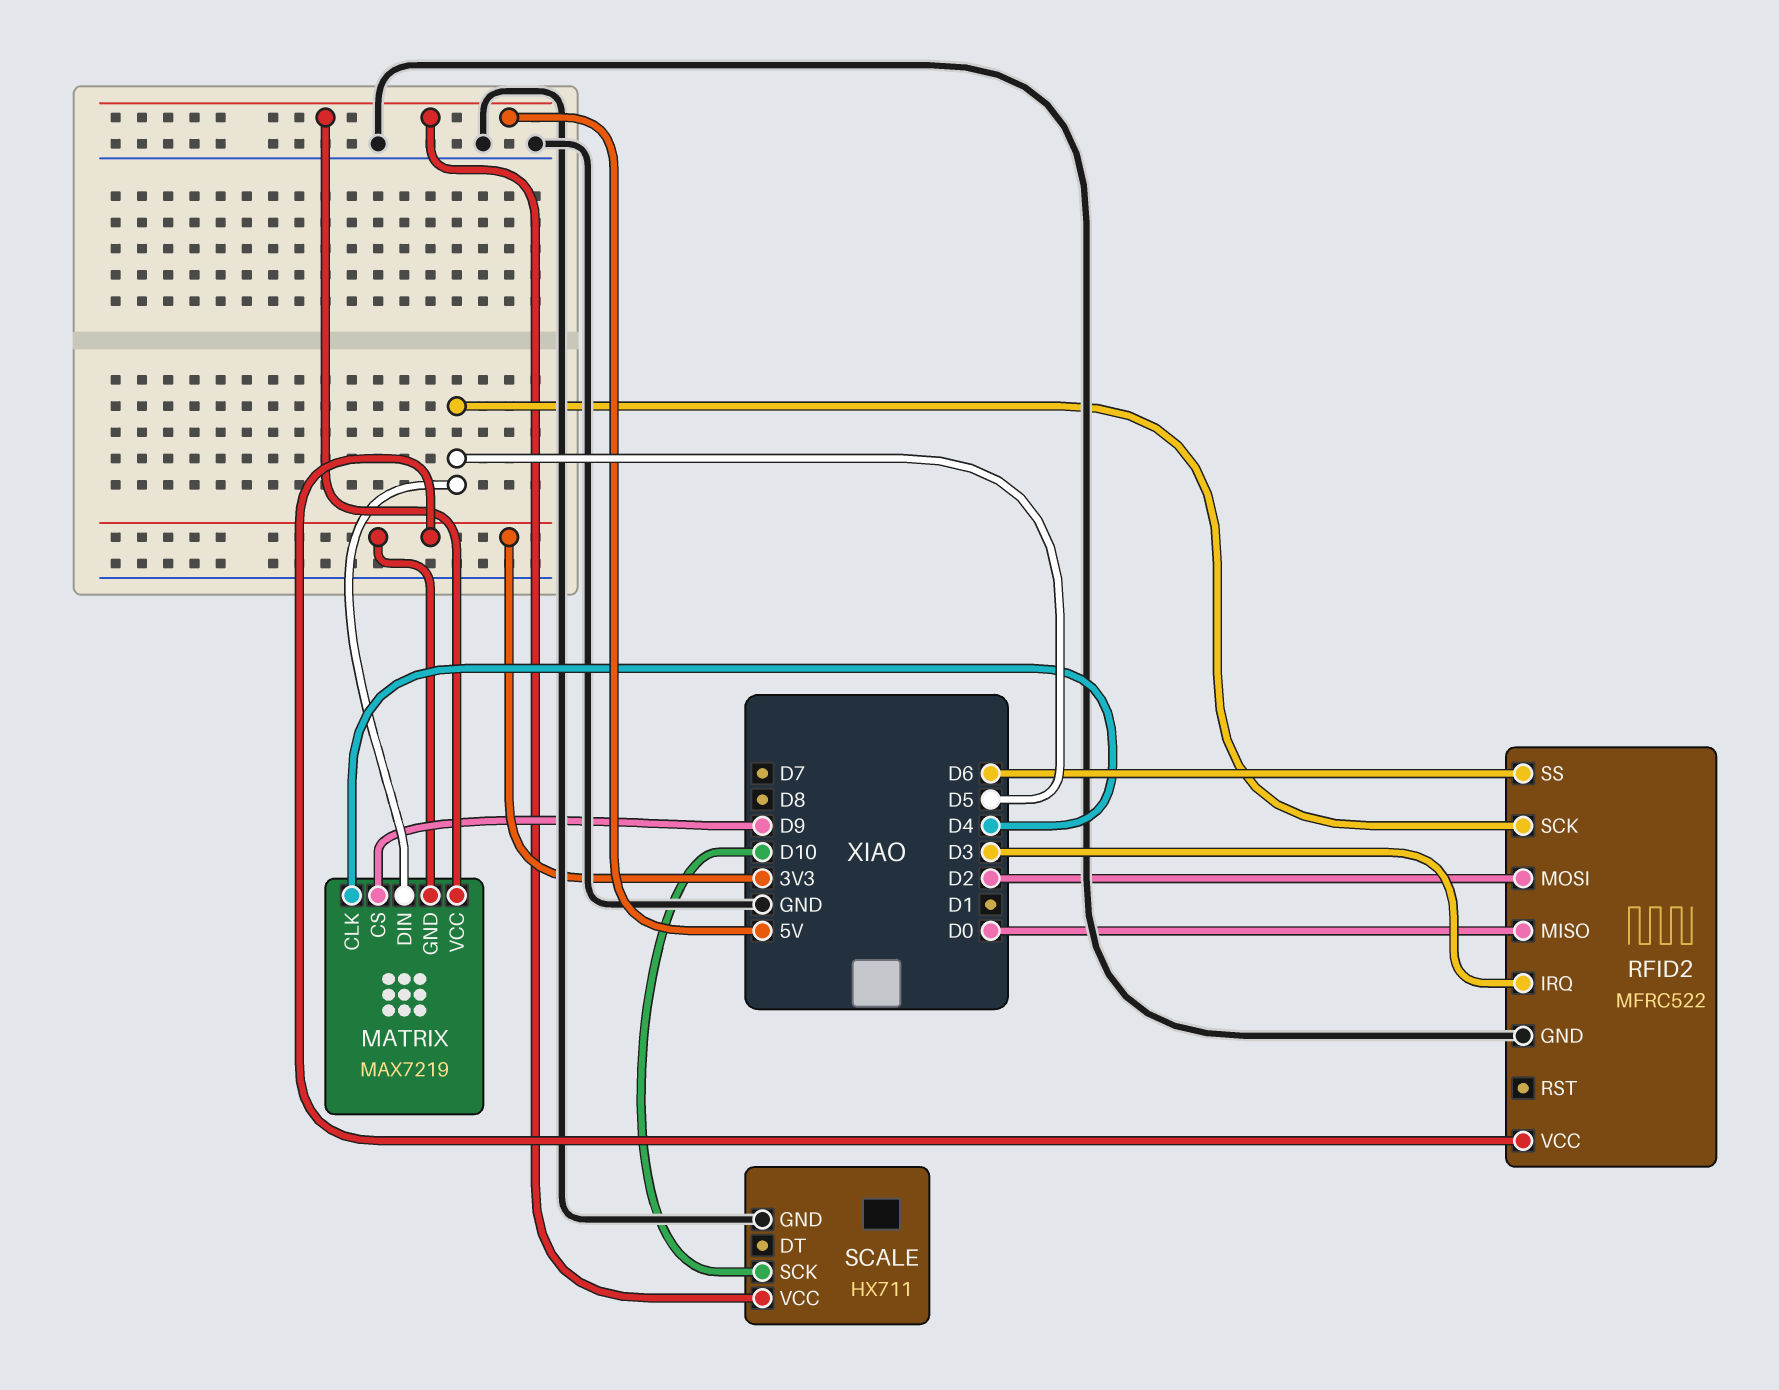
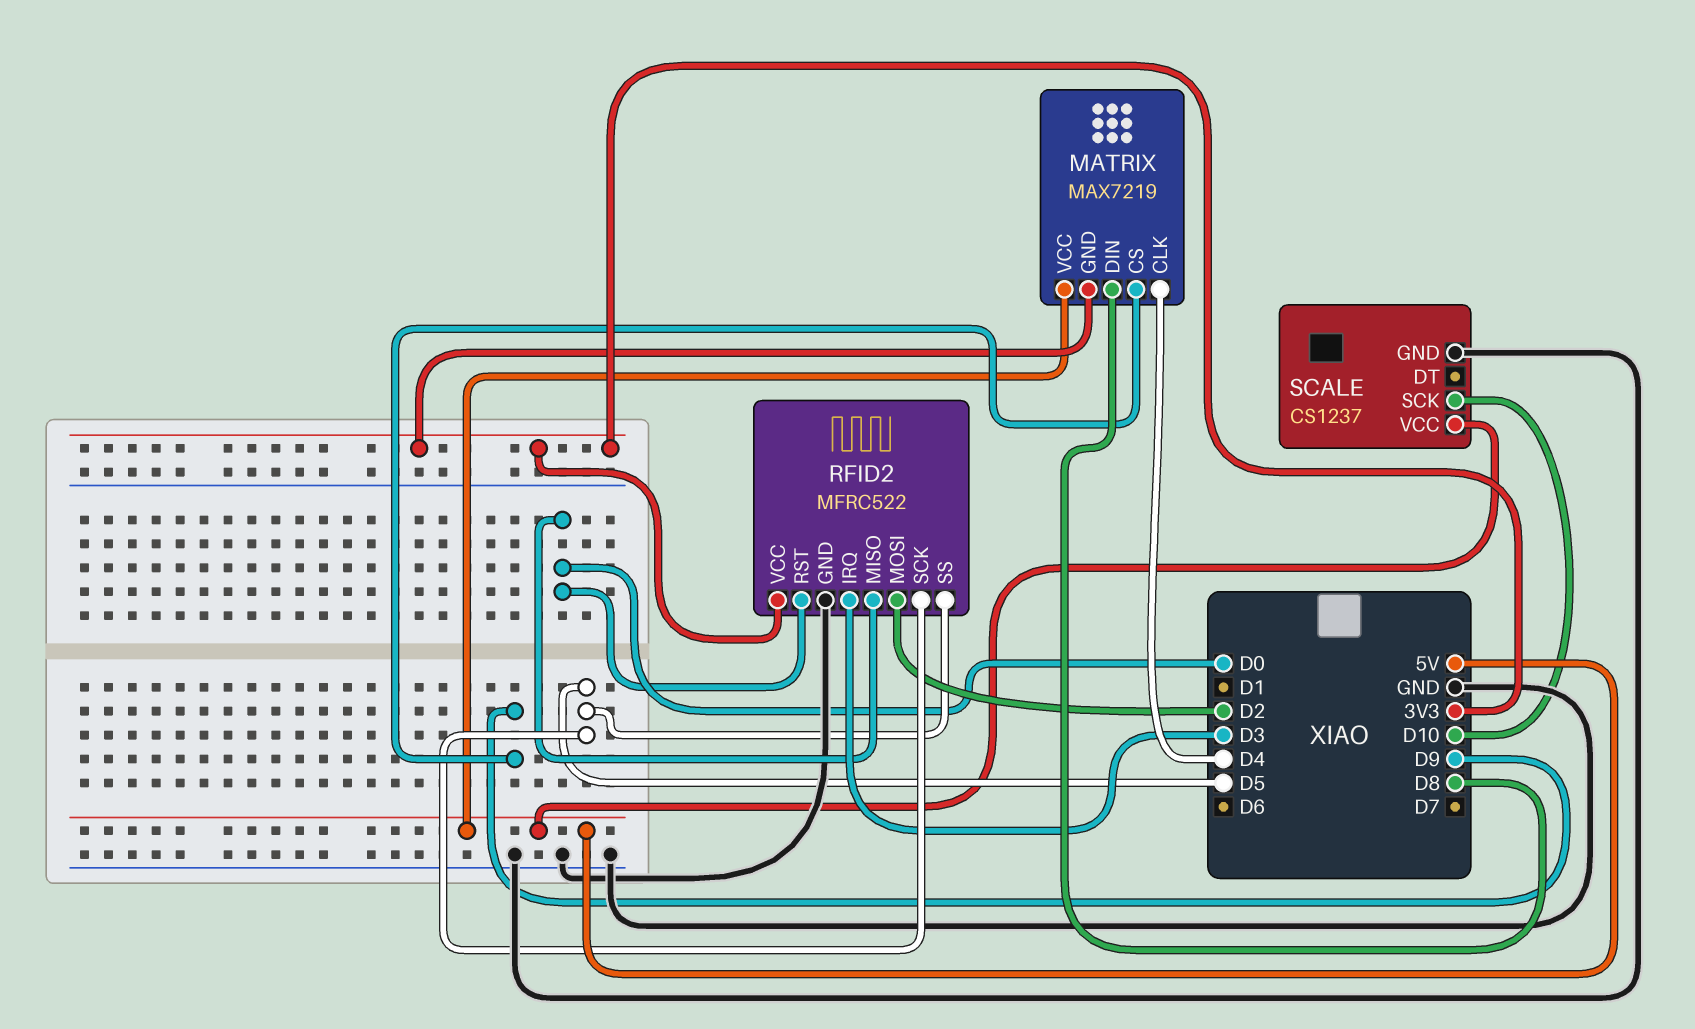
MATRIX pin DIN: D5 -> D8
RFID2 pin RST: none -> D0
RFID2 pin SS: D6 -> D5
SCALE: HX711 -> CS1237

